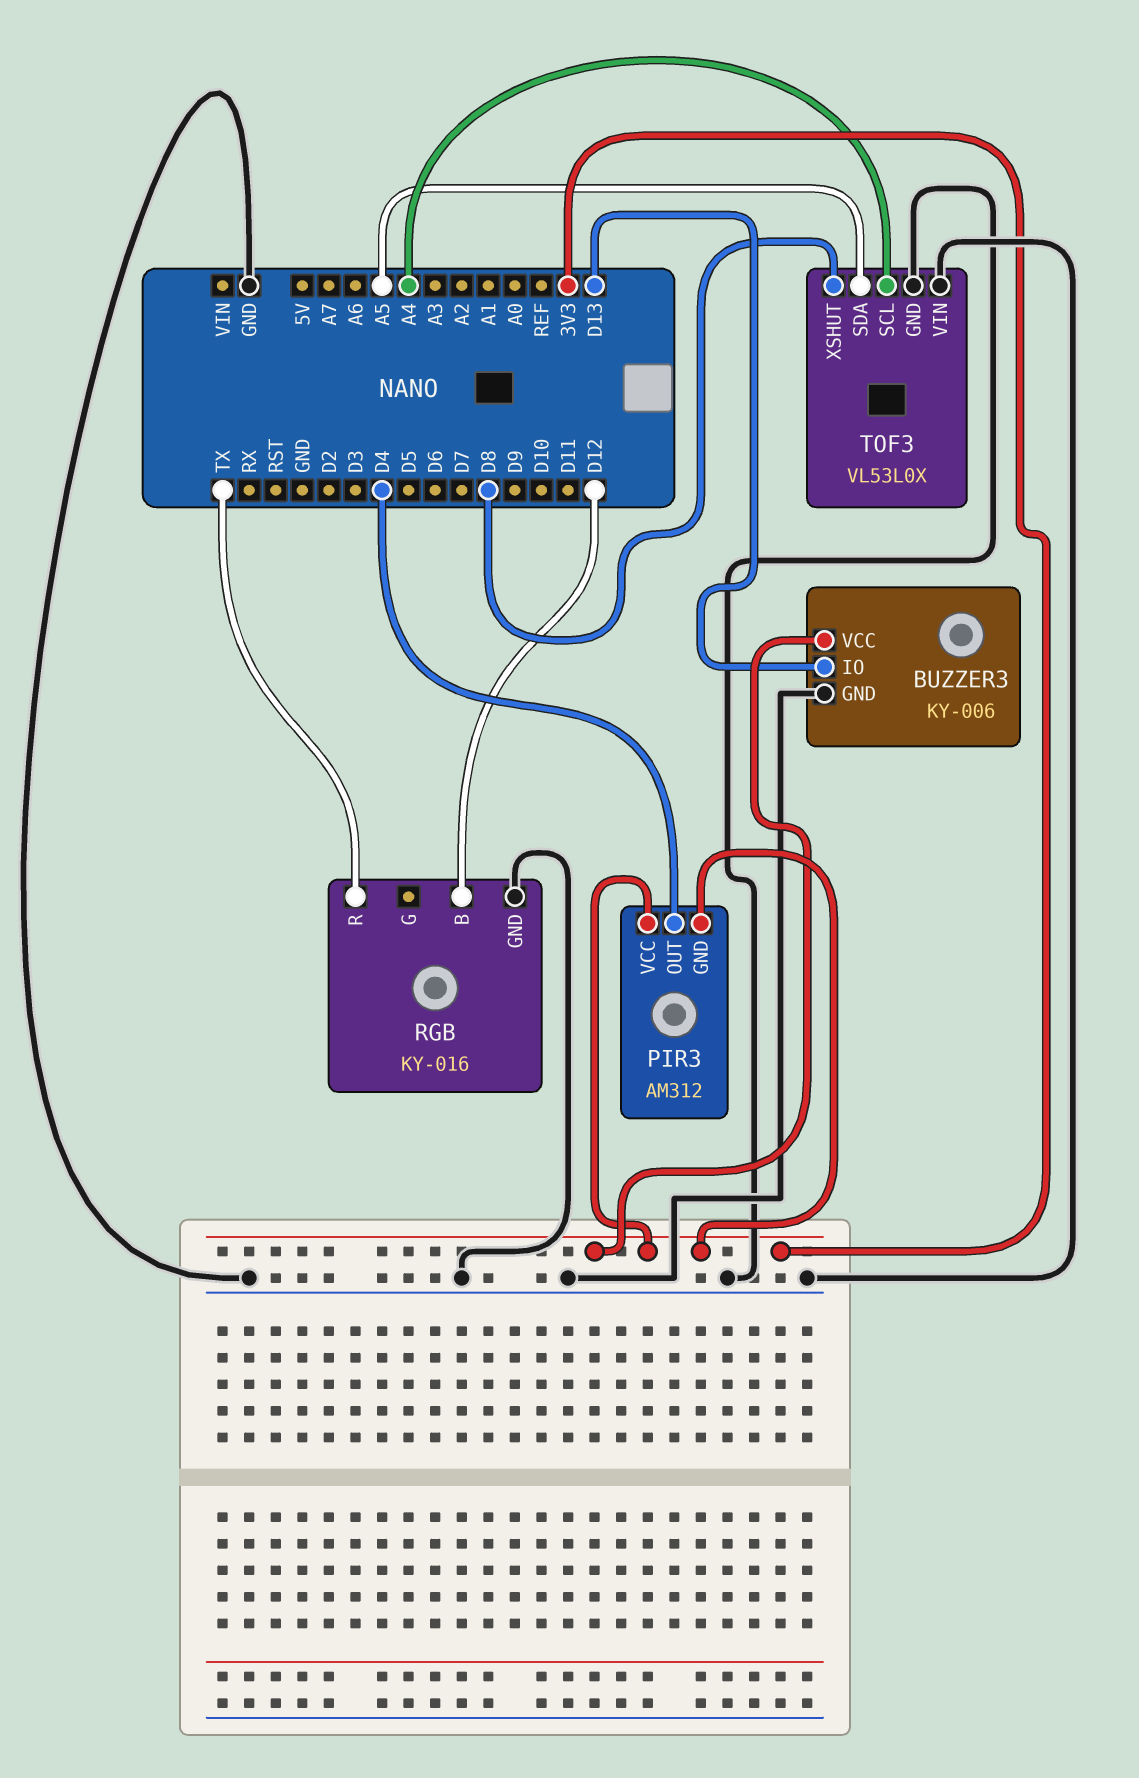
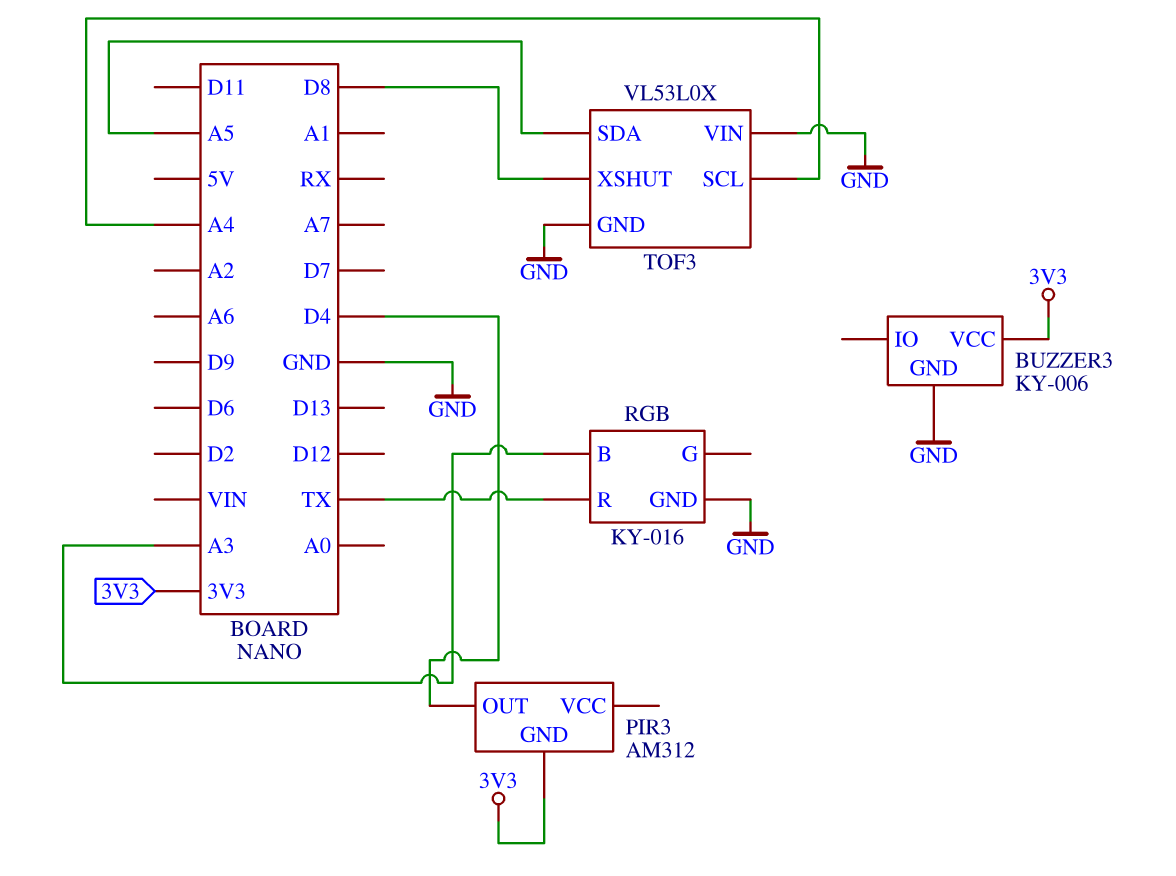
BUZZER3 pin IO: D13 -> none
PIR3 pin VCC: 3V3 -> none
RGB pin B: D12 -> A3

